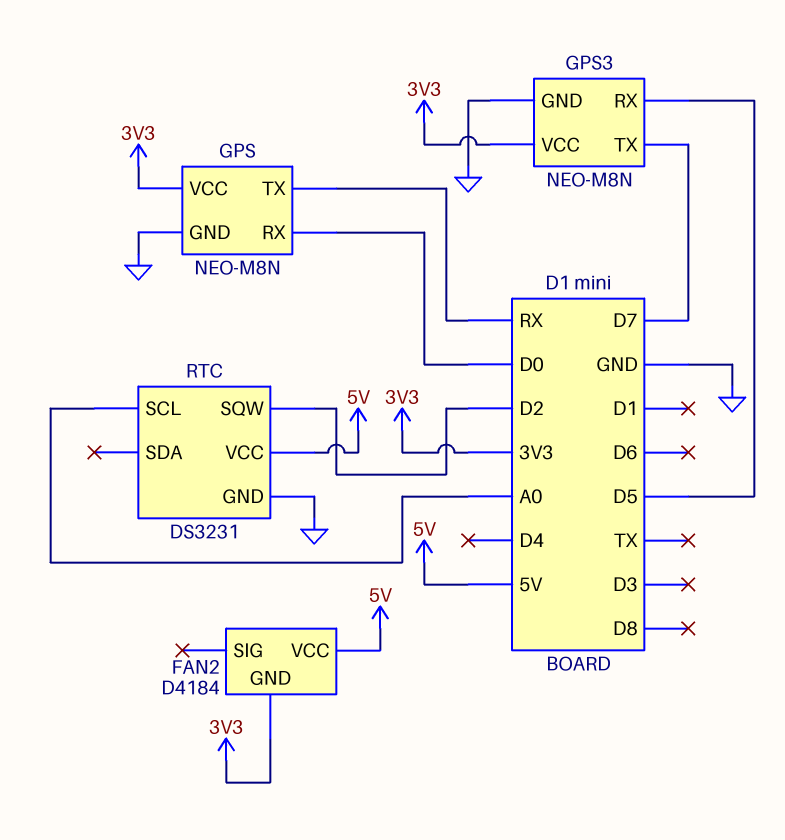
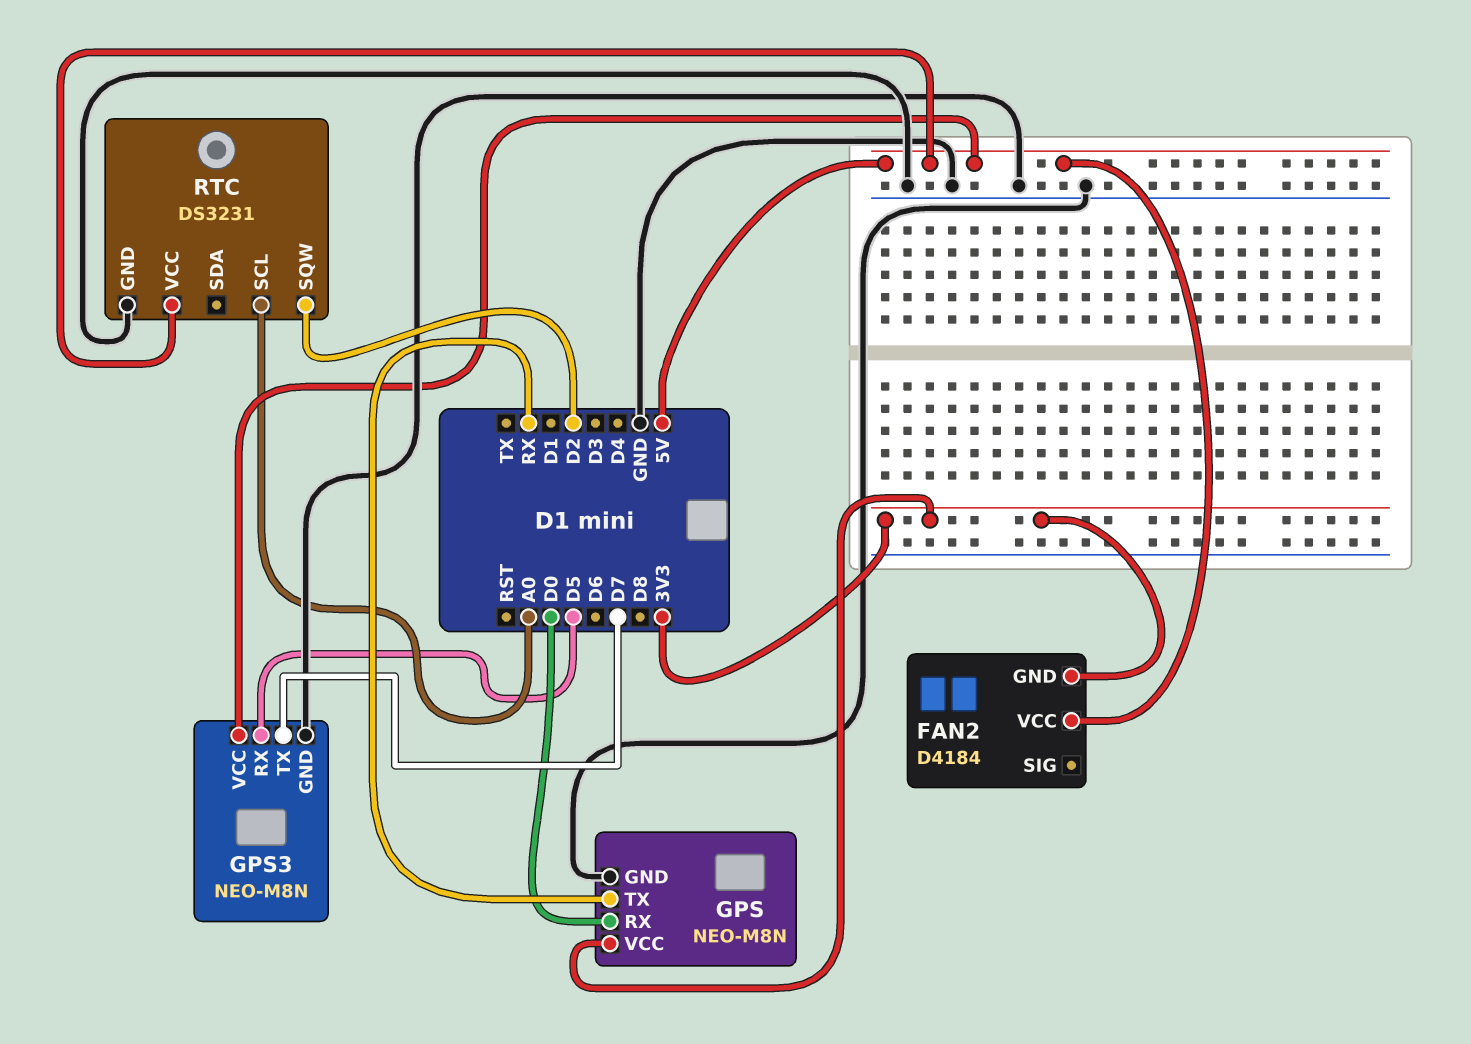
GPS3 pin VCC: 3V3 -> 5V

